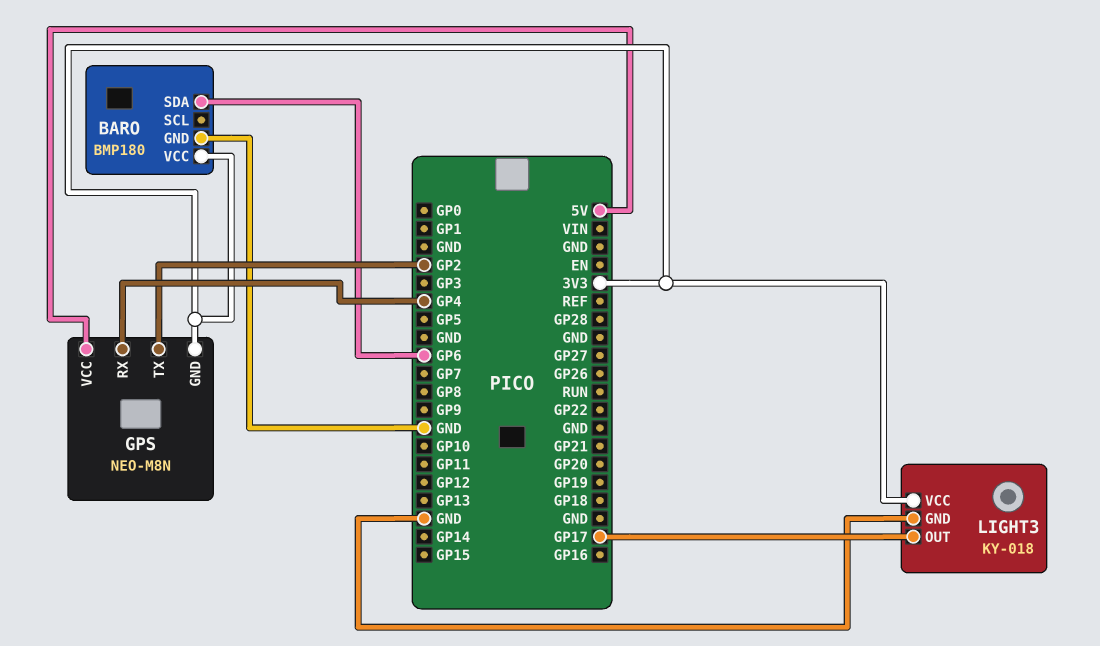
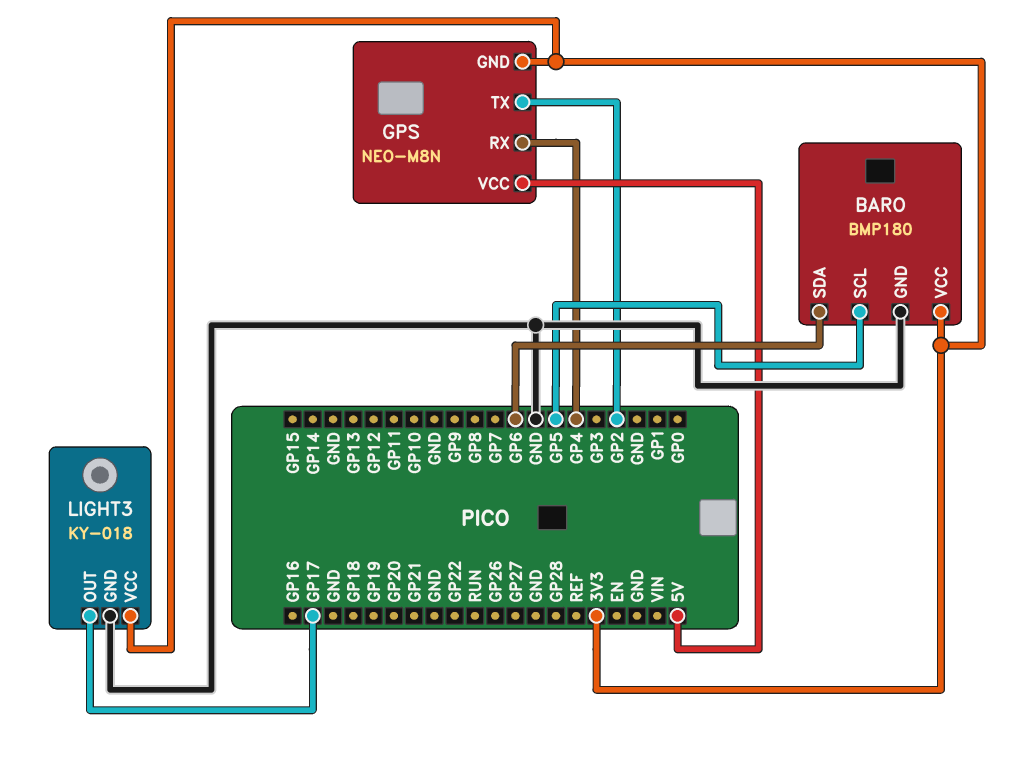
BARO pin SCL: none -> GP5

